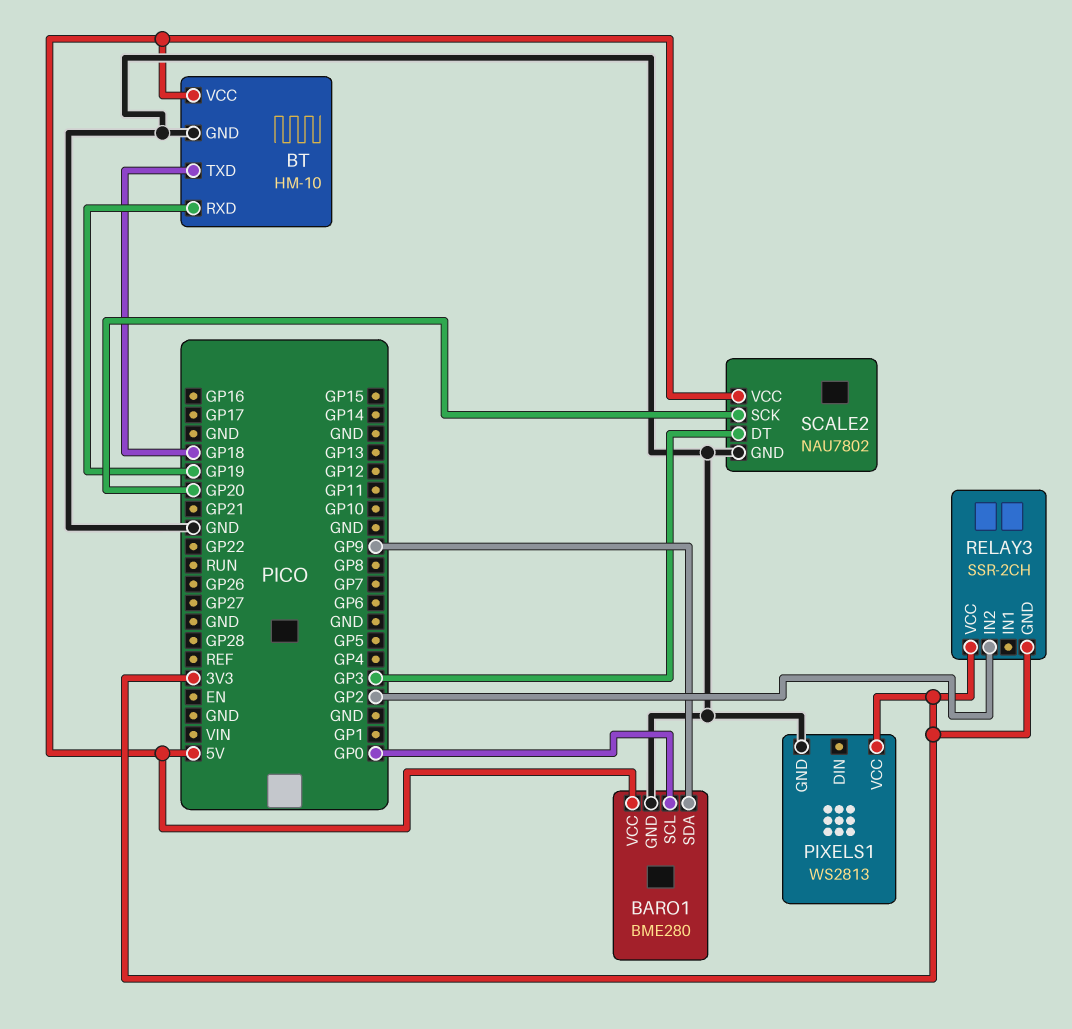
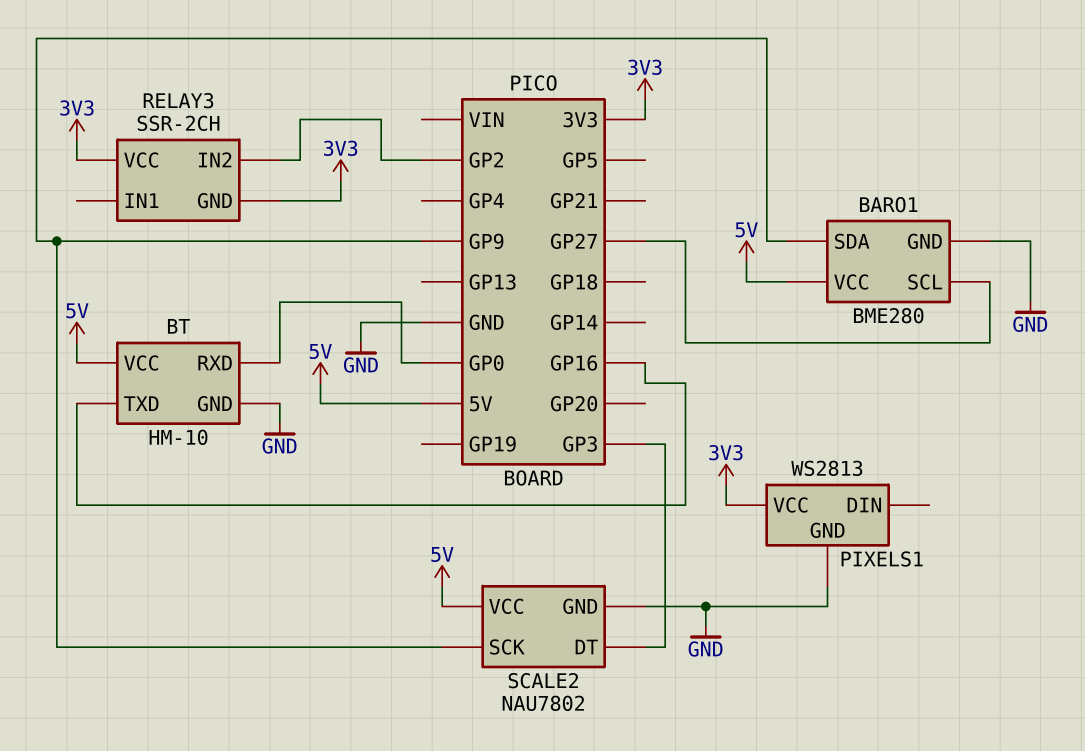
BARO1 pin SCL: GP0 -> GP27
BT pin RXD: GP19 -> GP0
BT pin TXD: GP18 -> GP16
SCALE2 pin SCK: GP20 -> GP9

